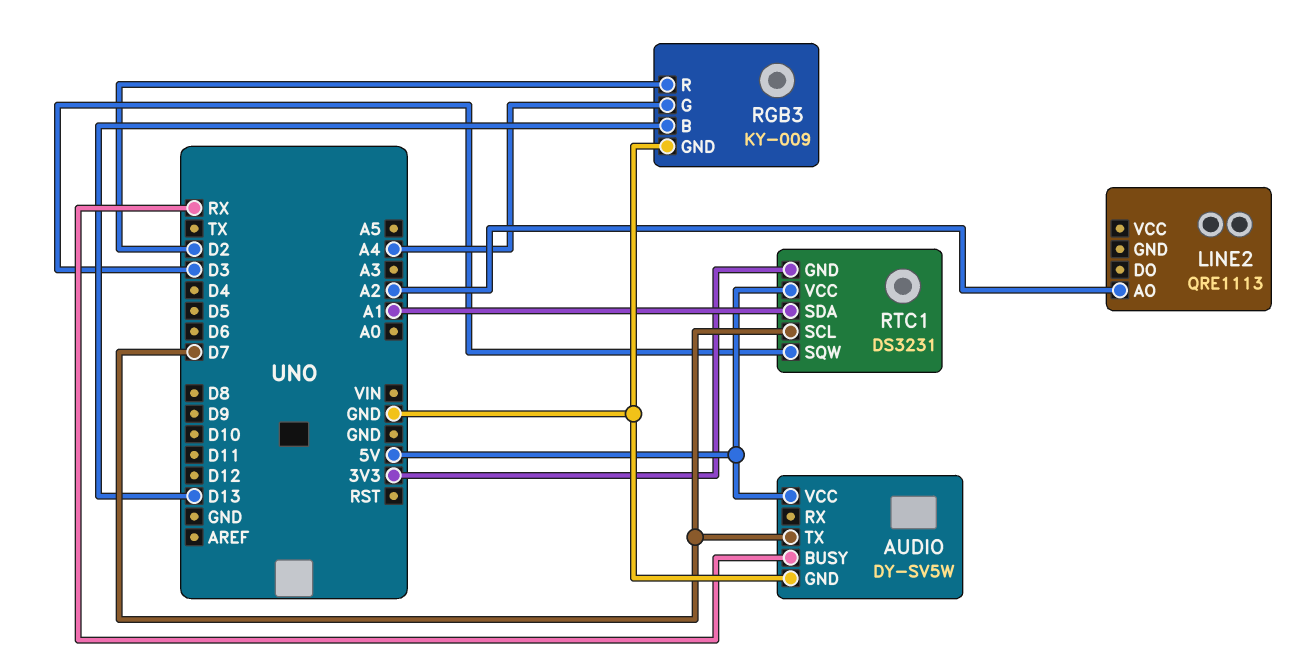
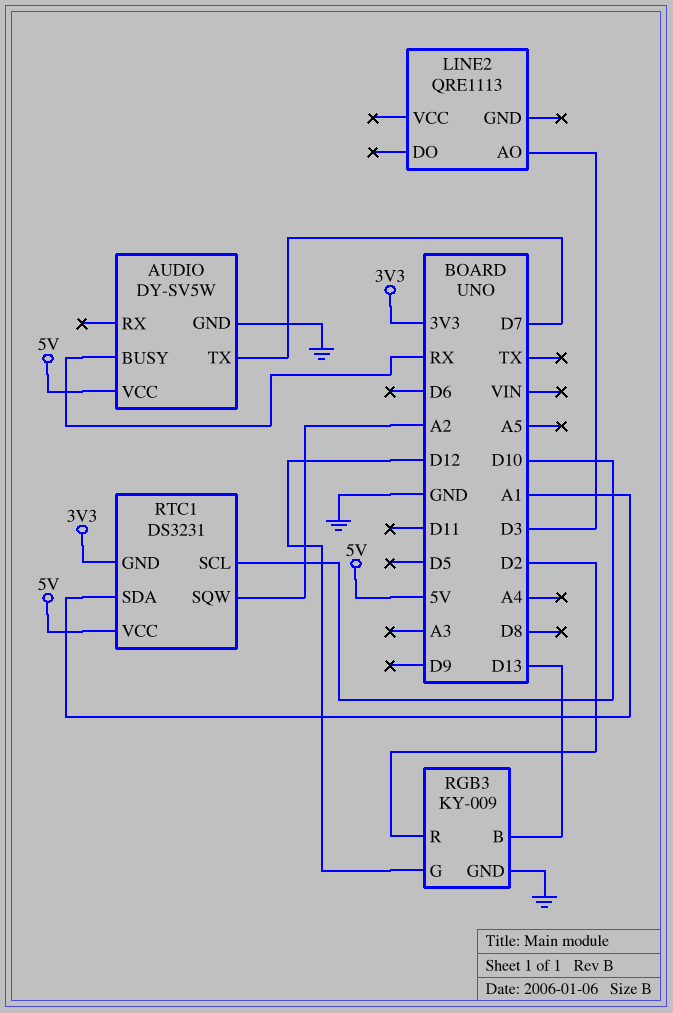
LINE2 pin AO: A2 -> D3
RGB3 pin G: A4 -> D12
RTC1 pin SCL: D7 -> D10
RTC1 pin SQW: D3 -> A2

